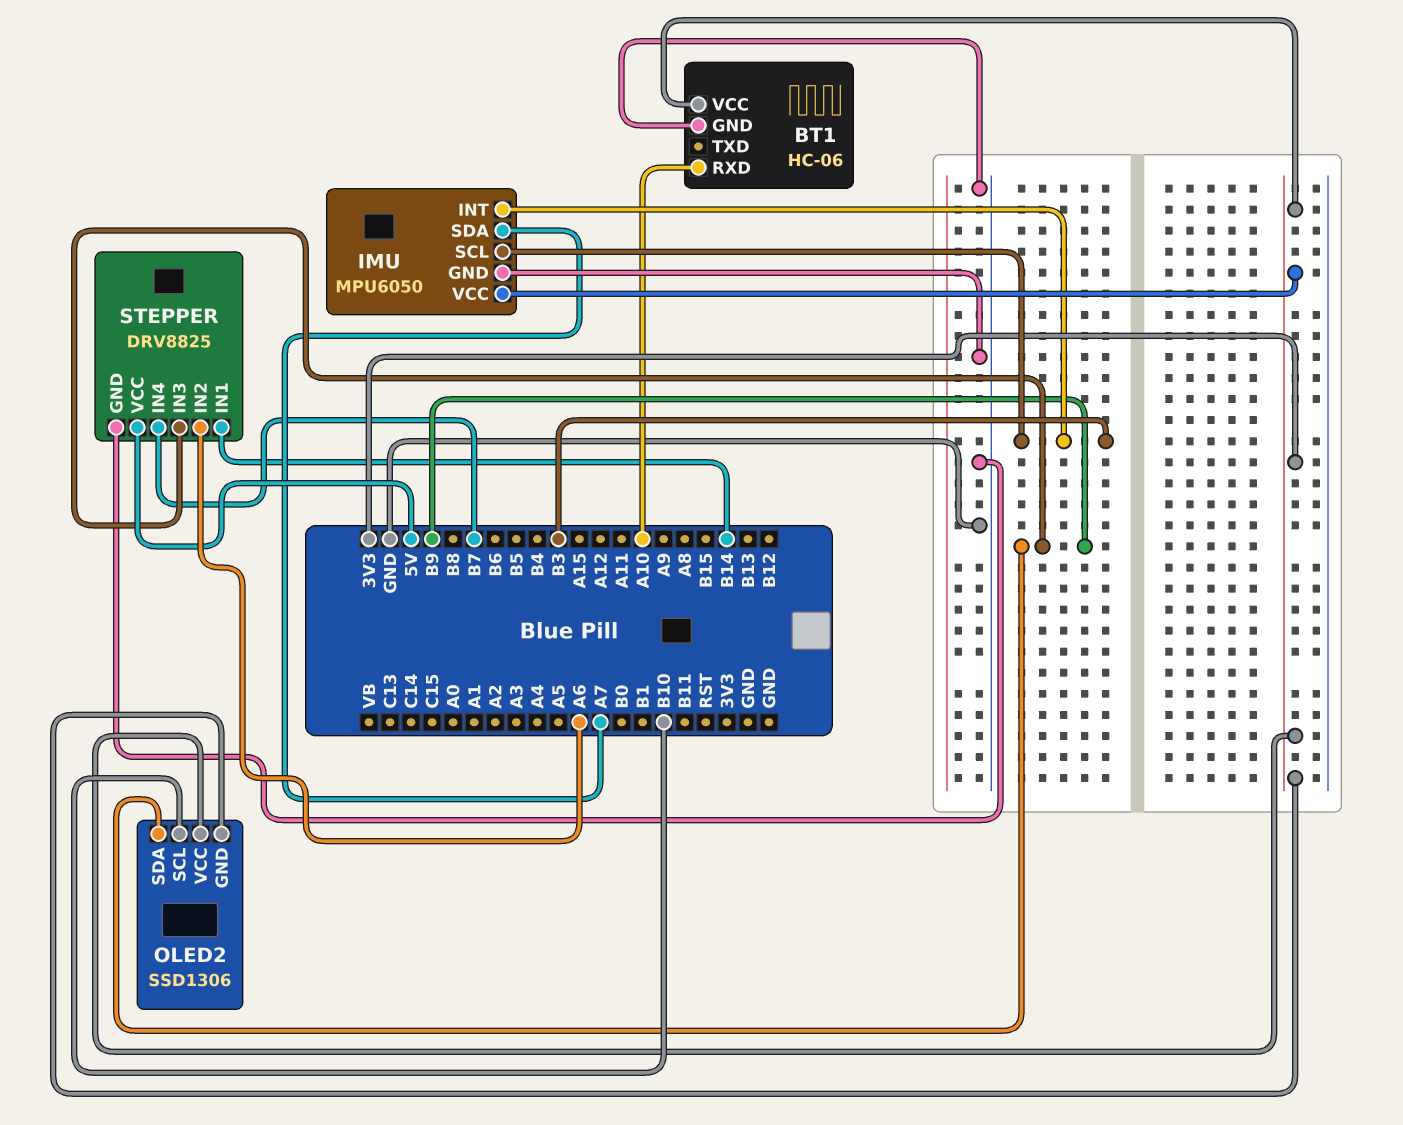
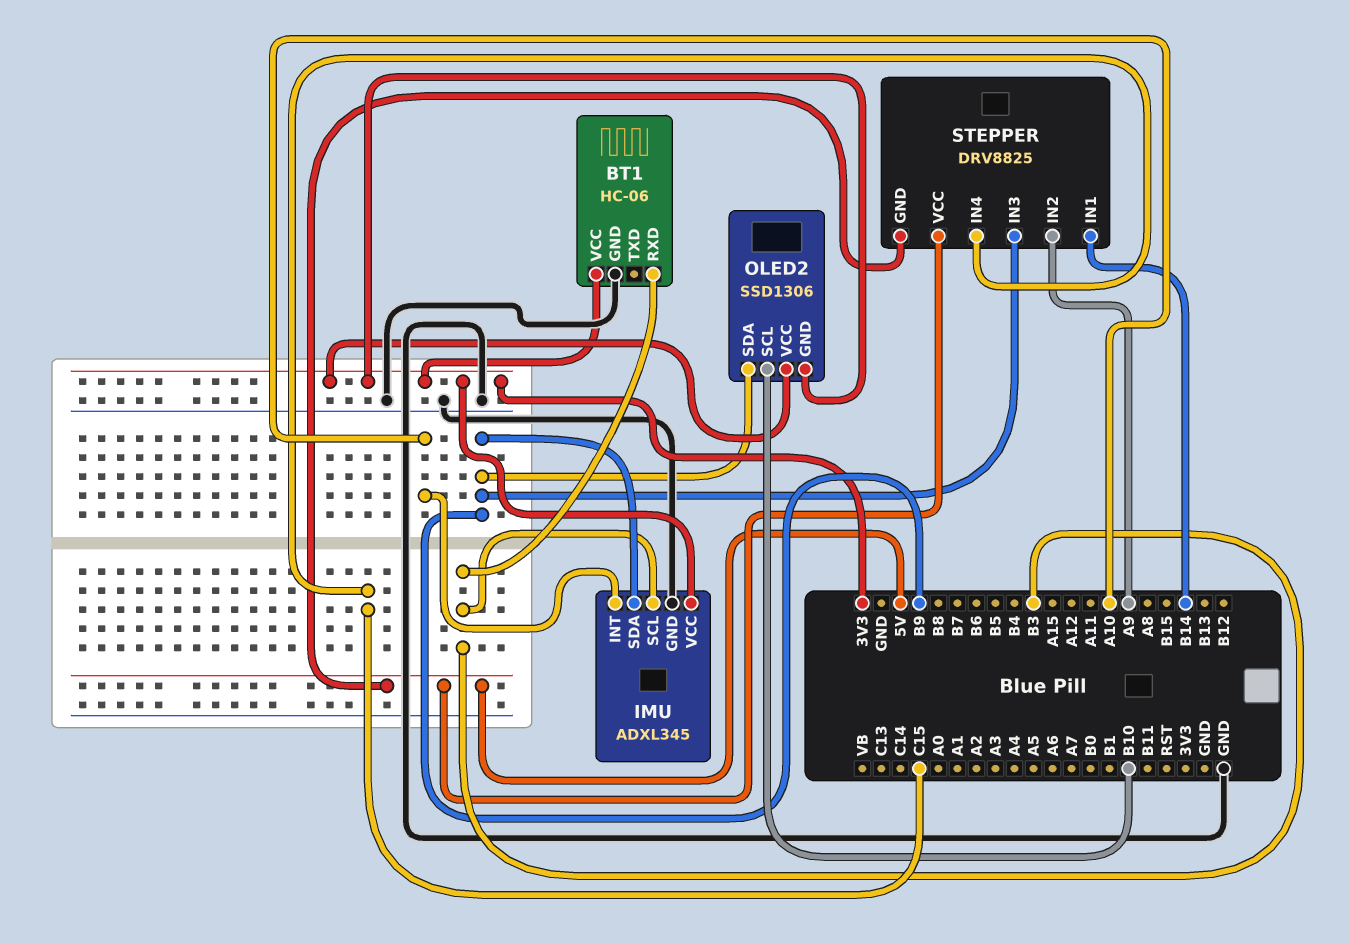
BT1 pin RXD: A10 -> B3
IMU: MPU6050 -> ADXL345
IMU pin INT: B3 -> A10
IMU pin SDA: A7 -> B9
STEPPER pin GND: GND -> 5V
STEPPER pin IN2: A6 -> A9
STEPPER pin IN4: B7 -> C15

